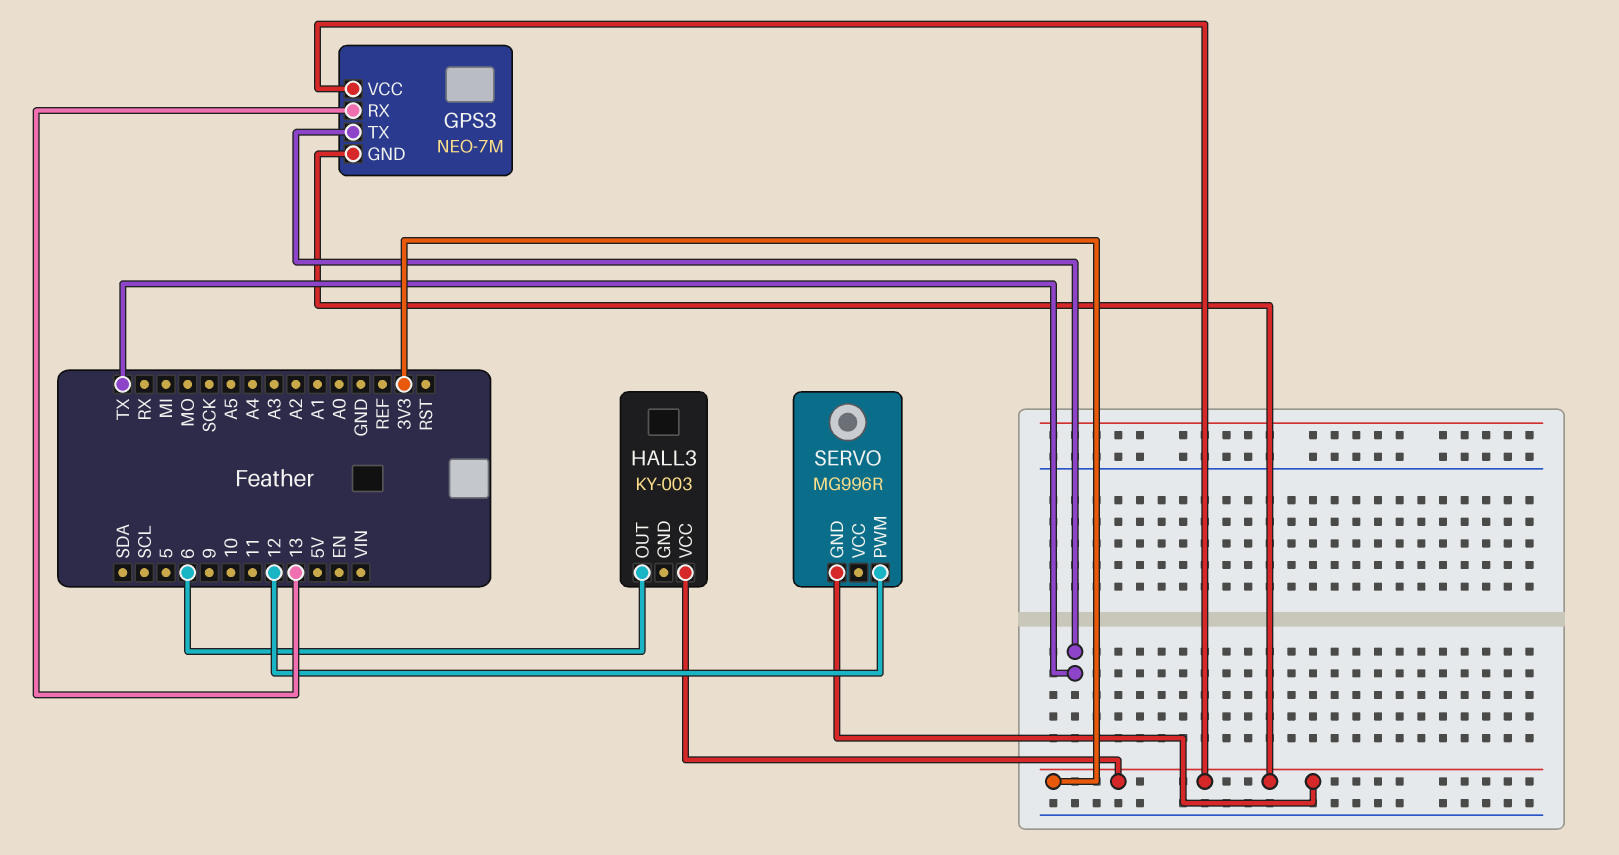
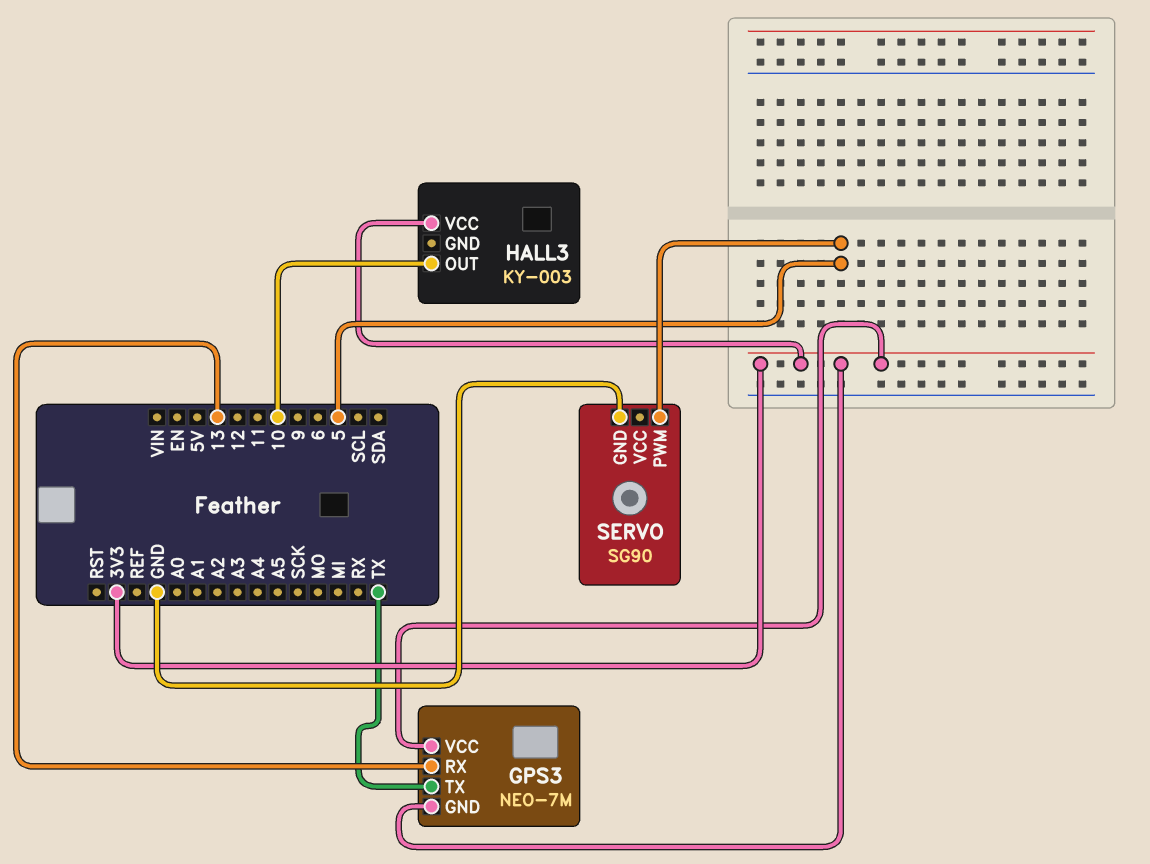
HALL3 pin OUT: 6 -> 10
SERVO: MG996R -> SG90
SERVO pin GND: 3V3 -> GND
SERVO pin PWM: 12 -> 5

